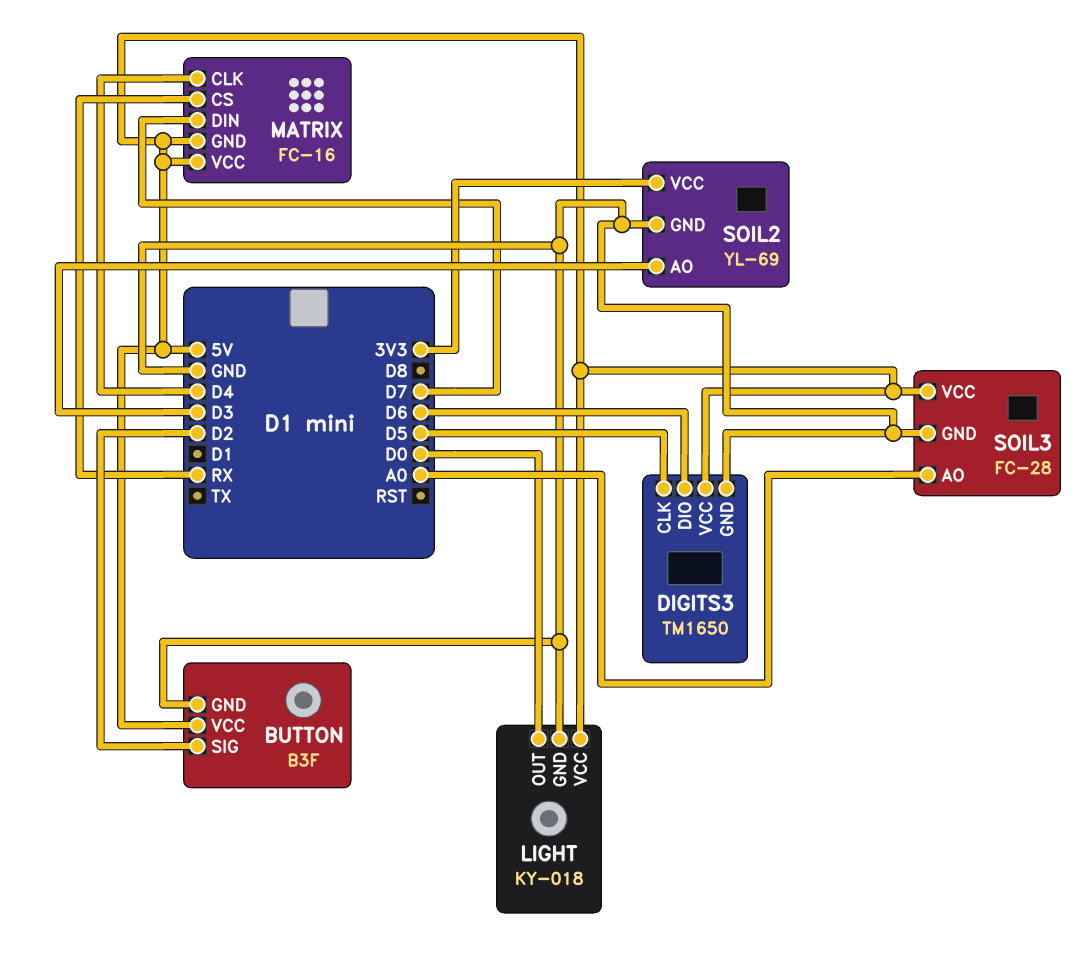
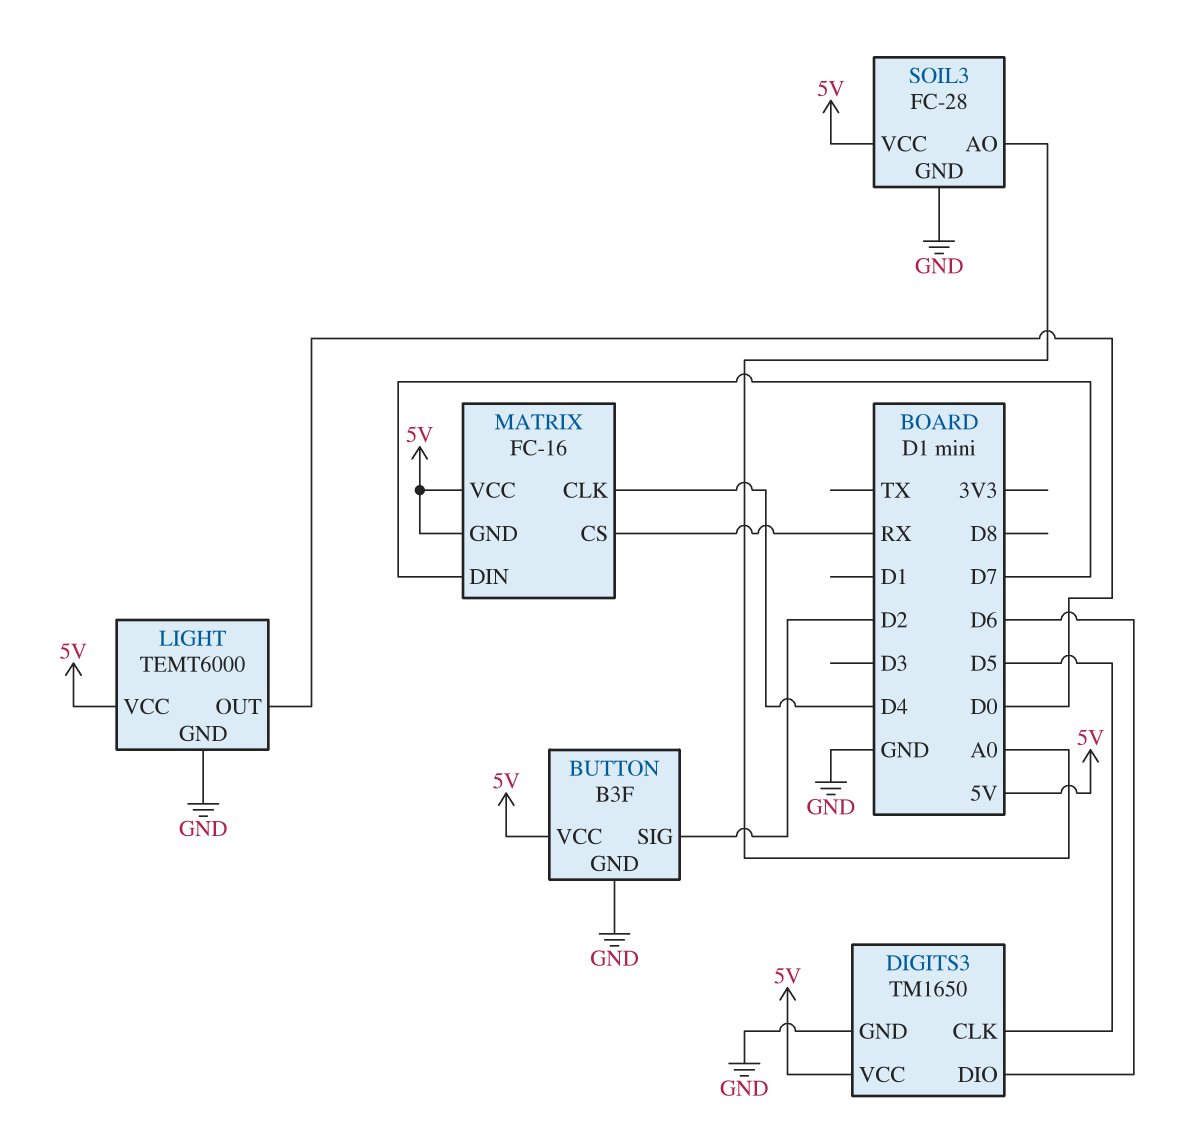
LIGHT: KY-018 -> TEMT6000
SOIL2: YL-69 -> none
SOIL2 pin AO: D3 -> none
SOIL2 pin GND: GND -> none
SOIL2 pin VCC: 3V3 -> none

